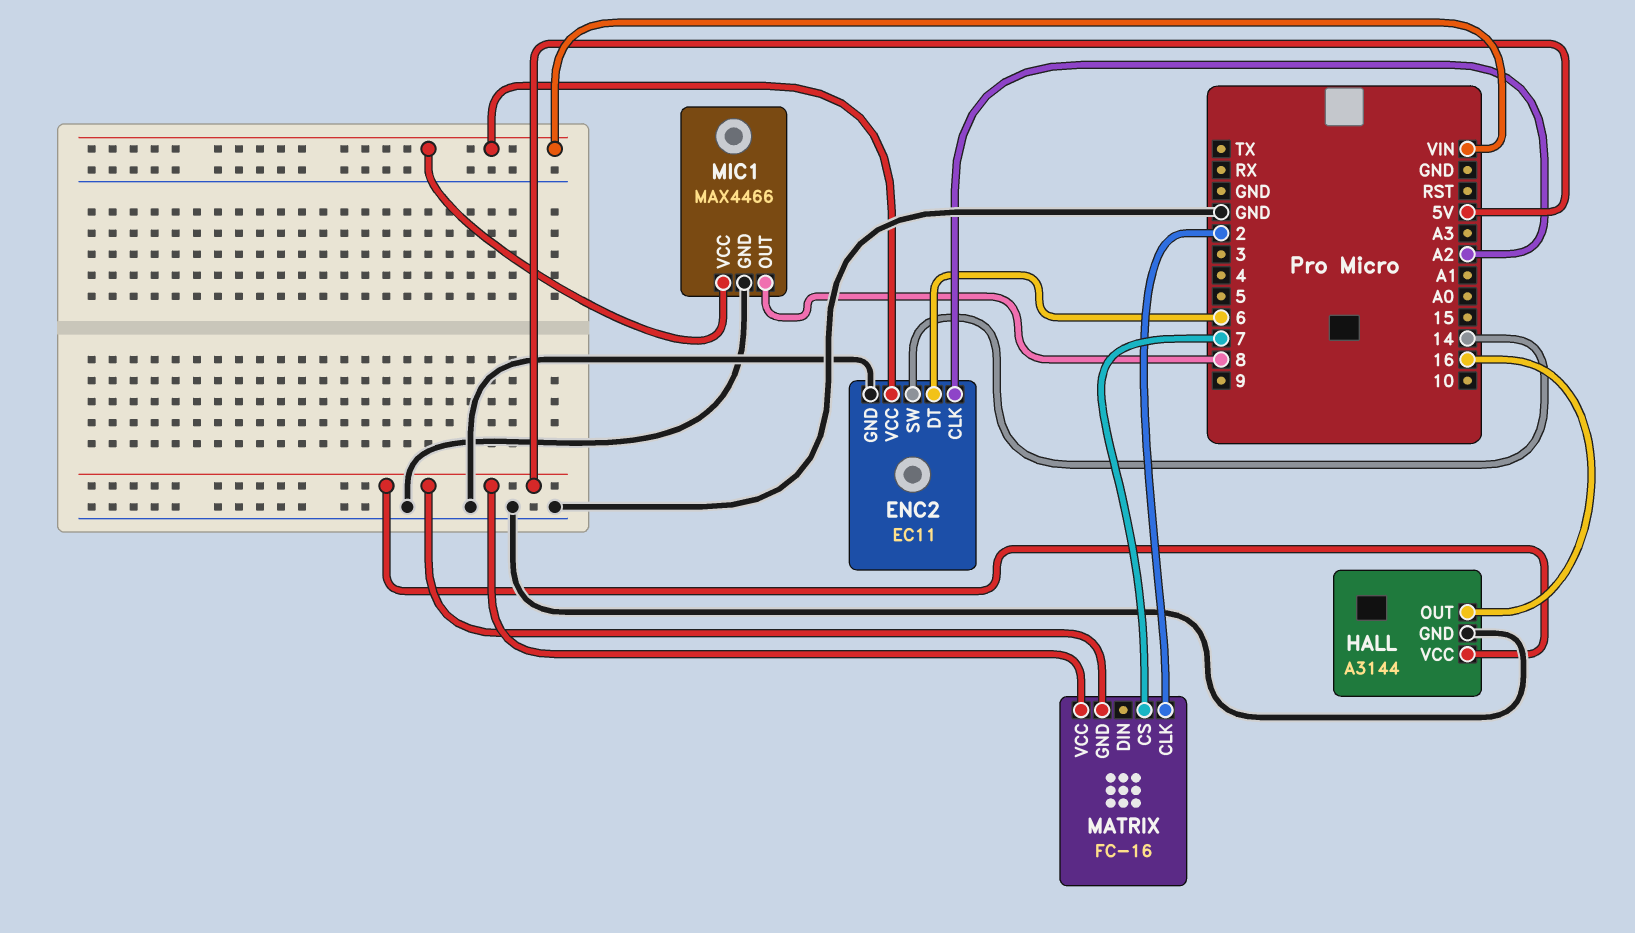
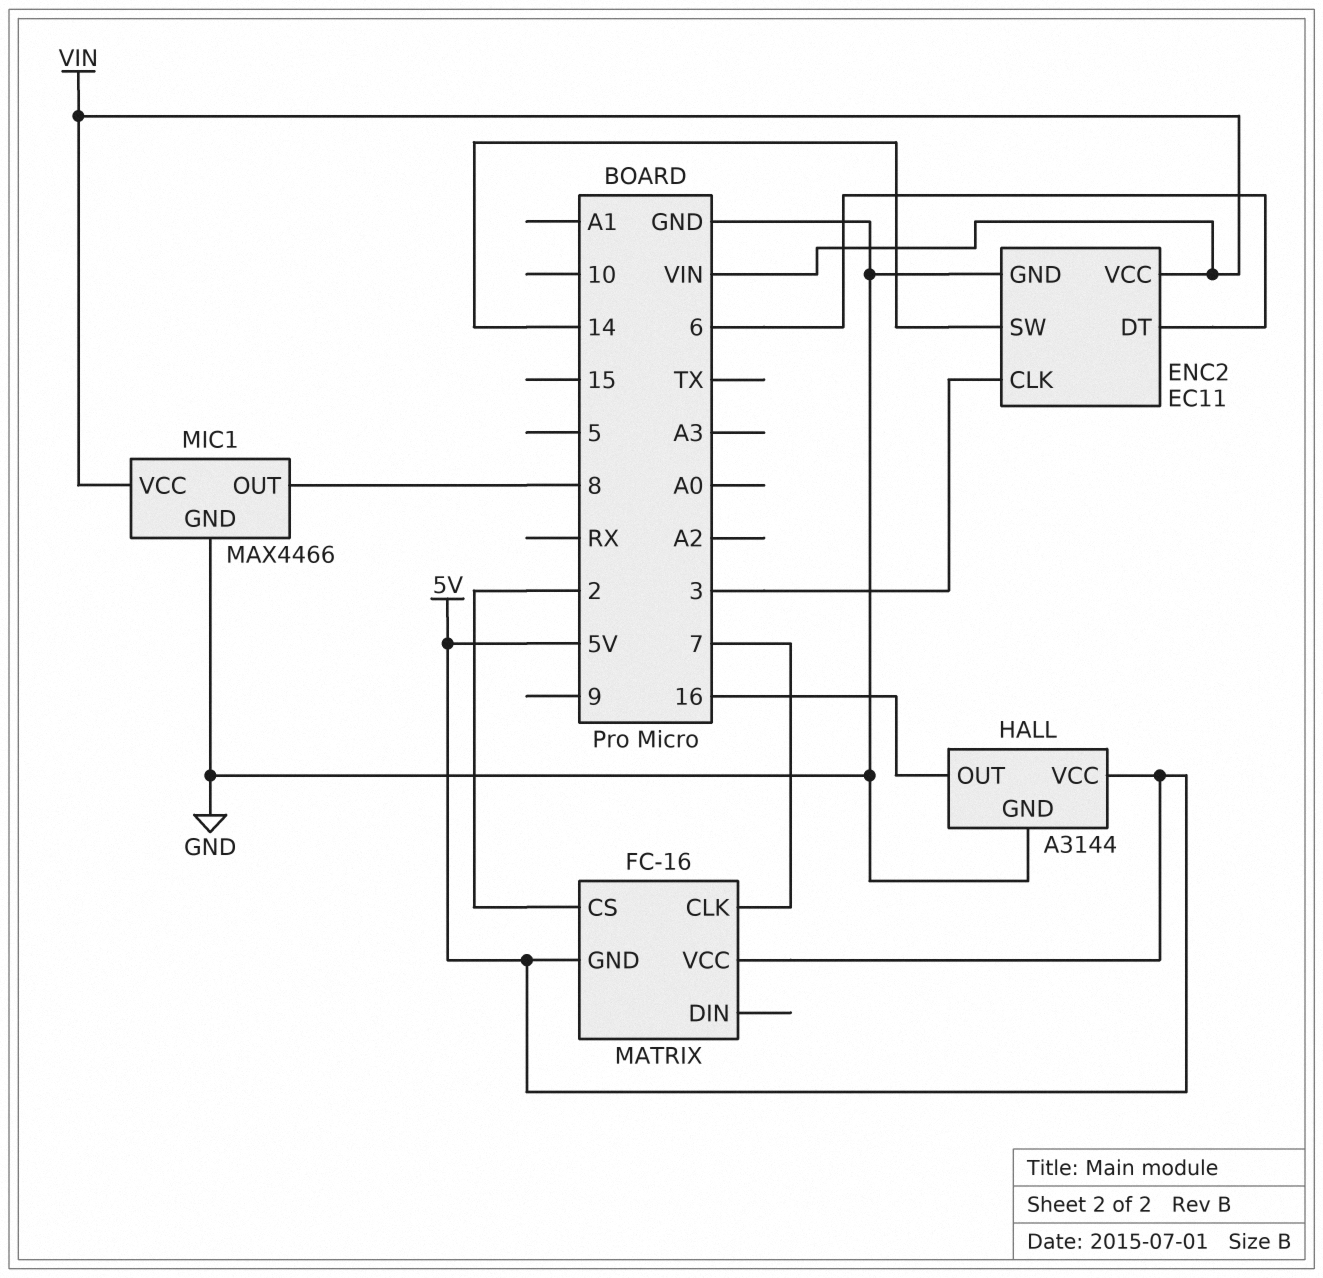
ENC2 pin CLK: A2 -> 3
MATRIX pin CLK: 2 -> 7
MATRIX pin CS: 7 -> 2

